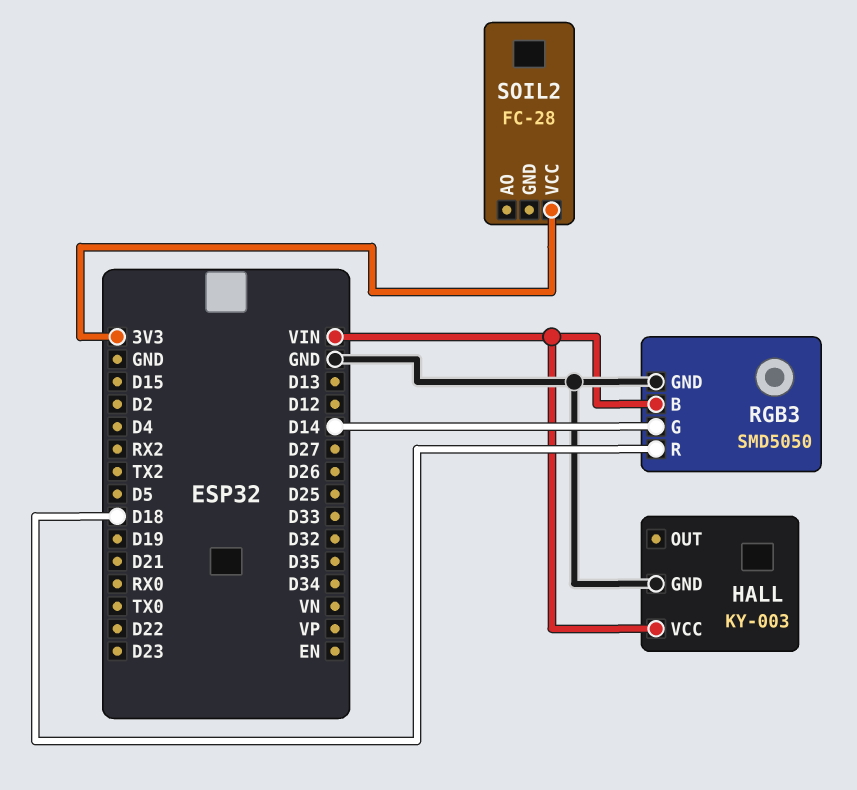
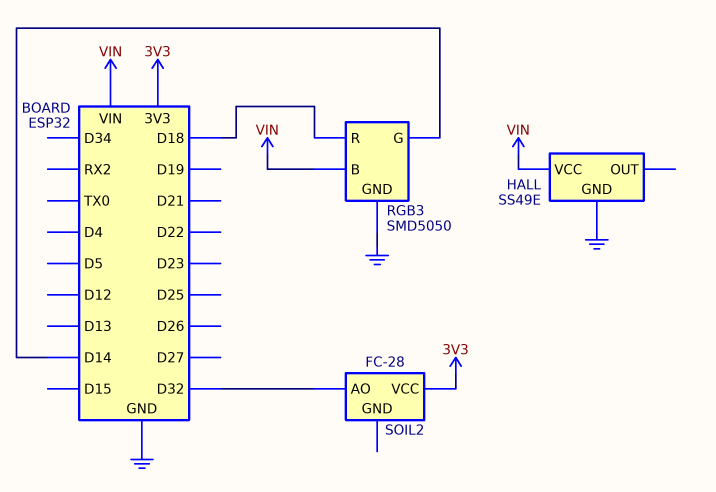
HALL: KY-003 -> SS49E
SOIL2 pin AO: none -> D32

